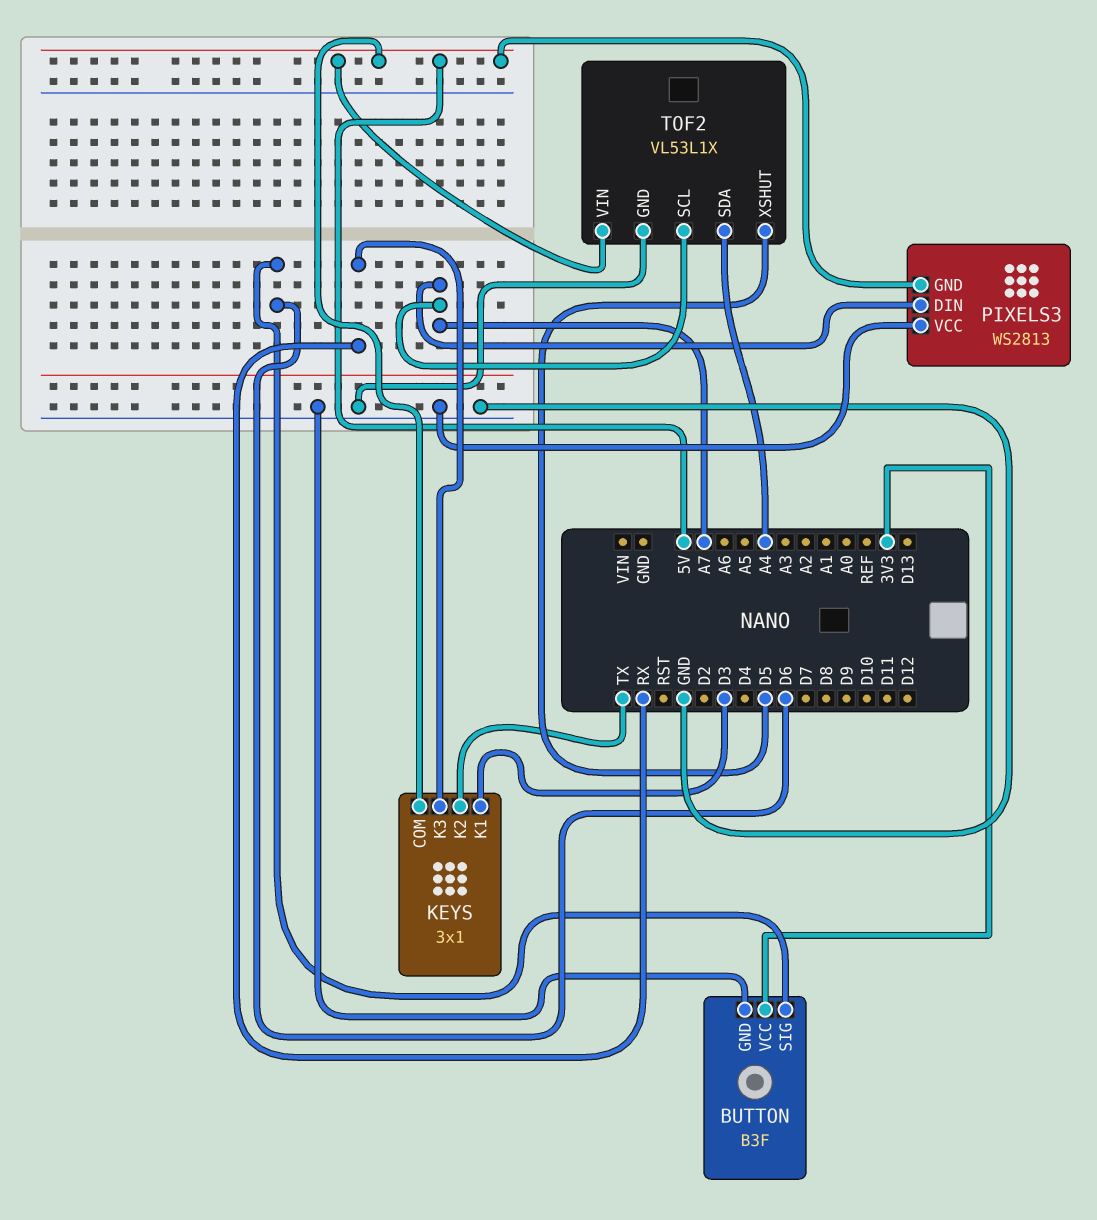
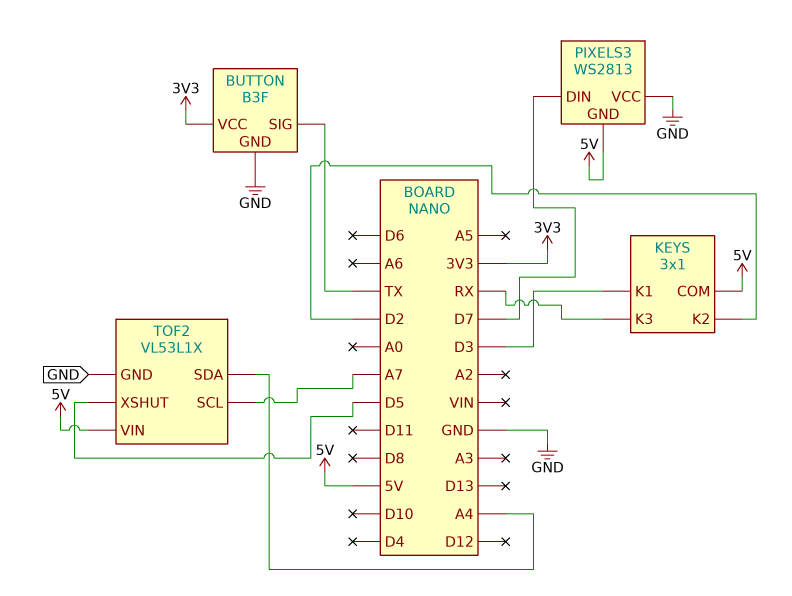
BUTTON pin SIG: D6 -> TX
KEYS pin K2: TX -> D2
PIXELS3 pin DIN: A7 -> D7

